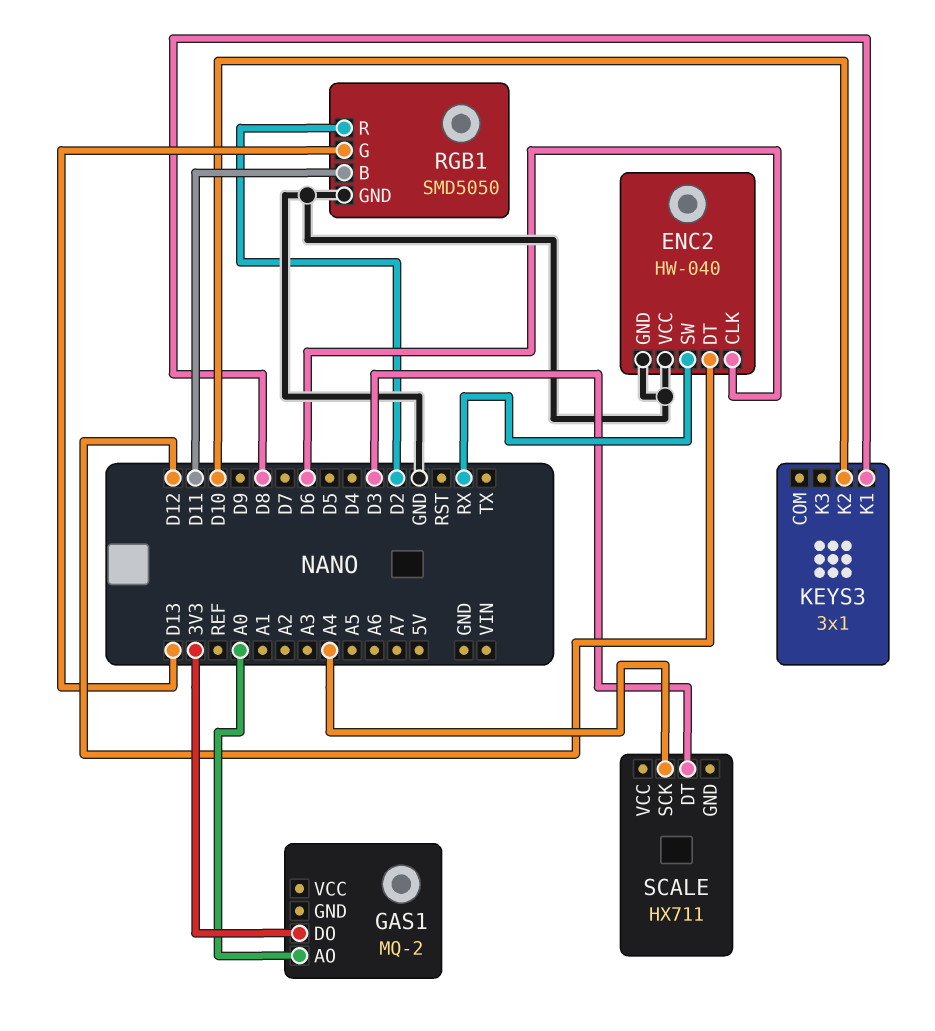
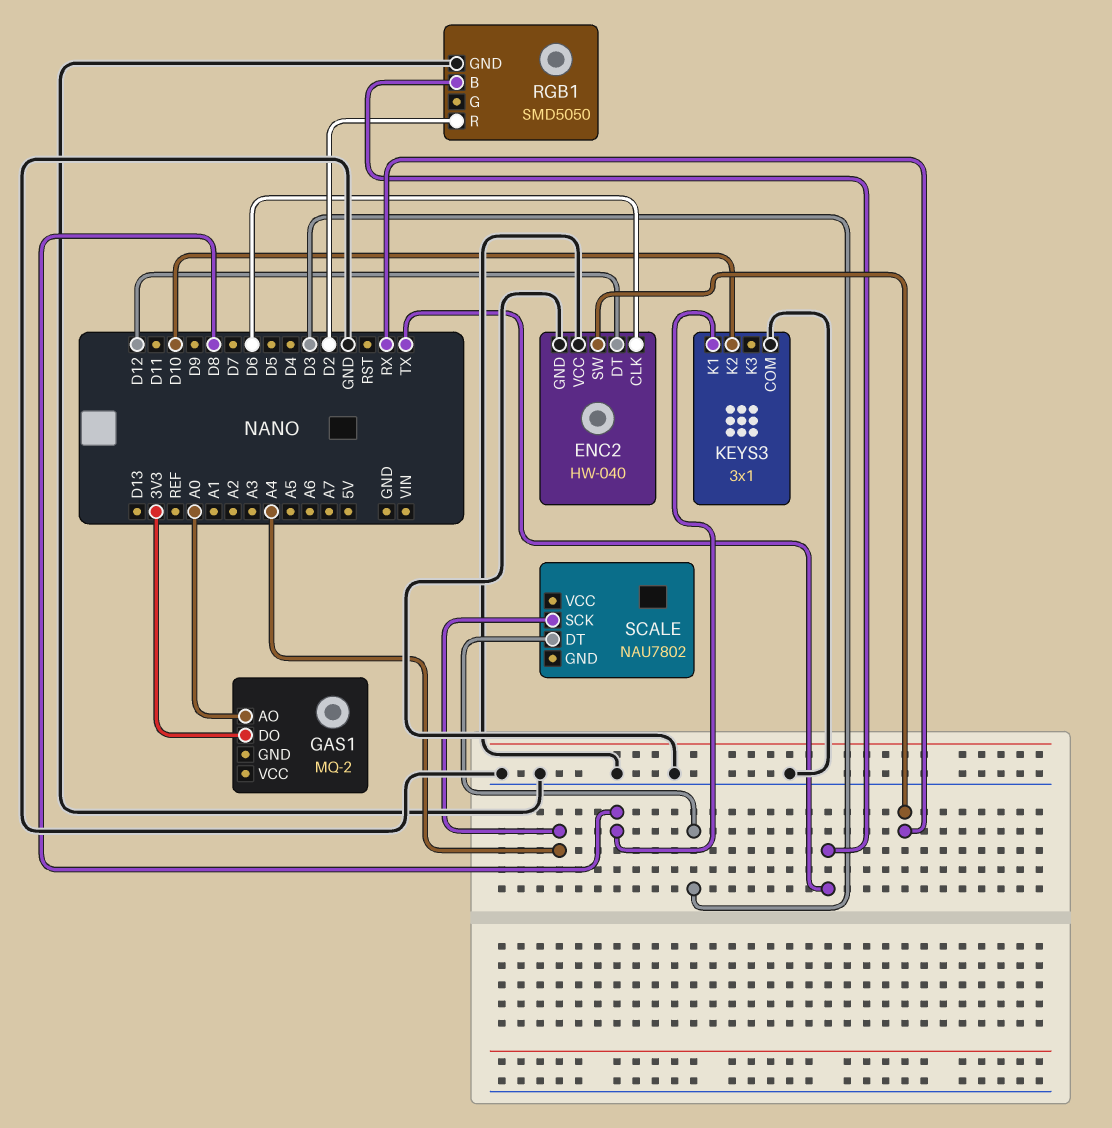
KEYS3 pin COM: none -> GND
RGB1 pin B: D11 -> TX
RGB1 pin G: D13 -> none
SCALE: HX711 -> NAU7802

